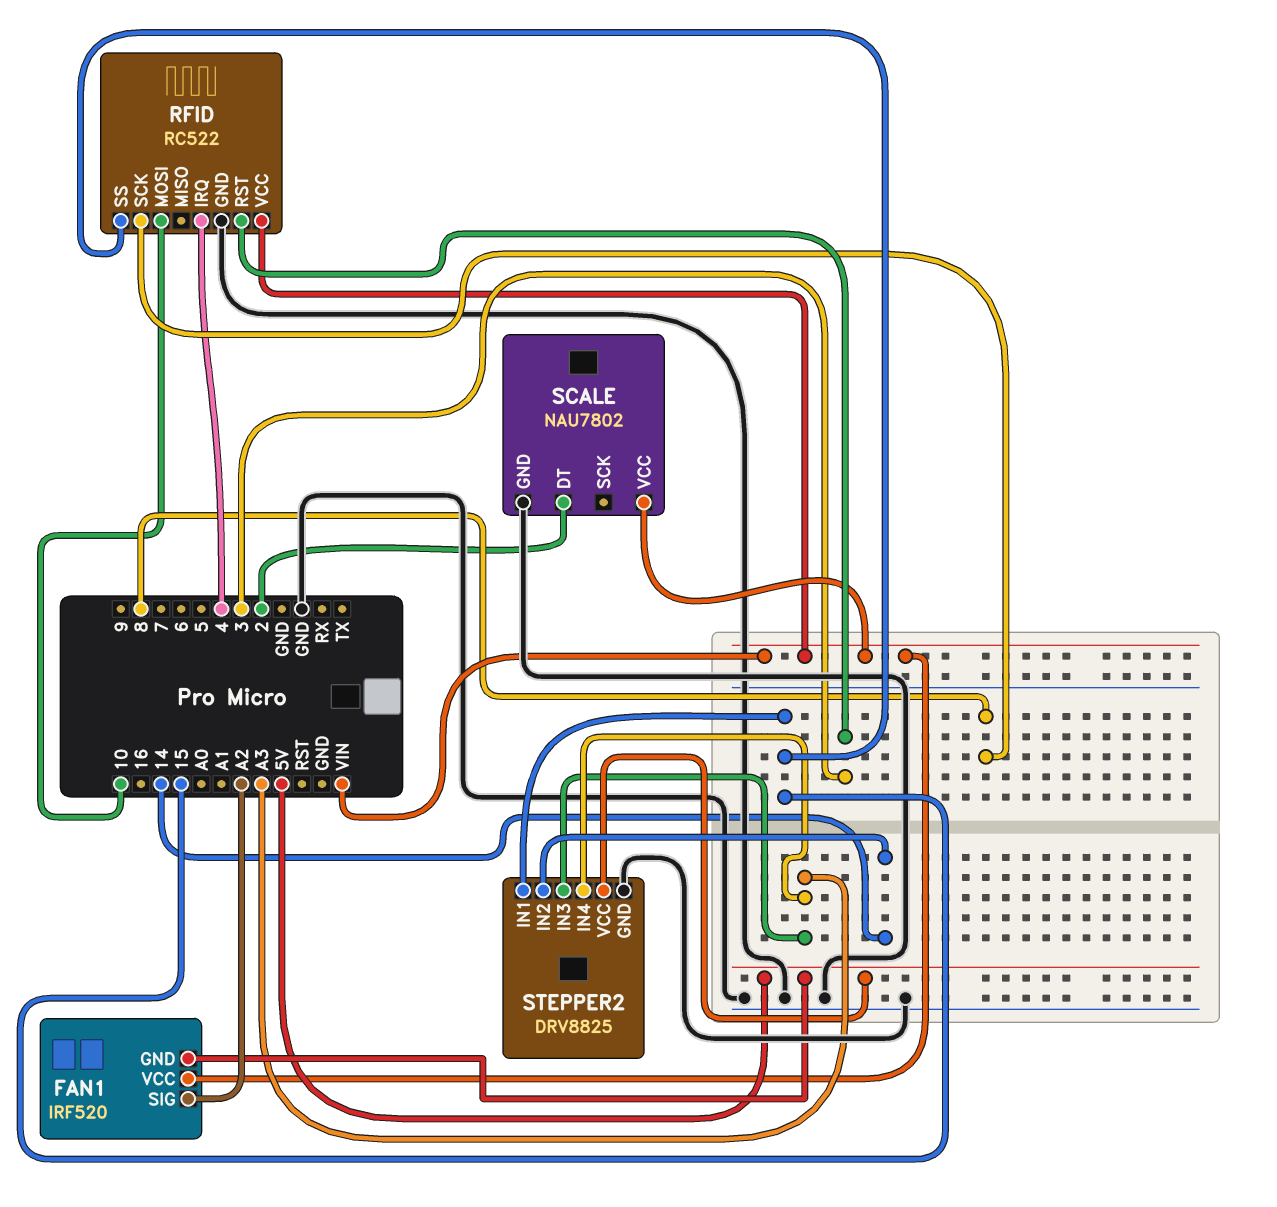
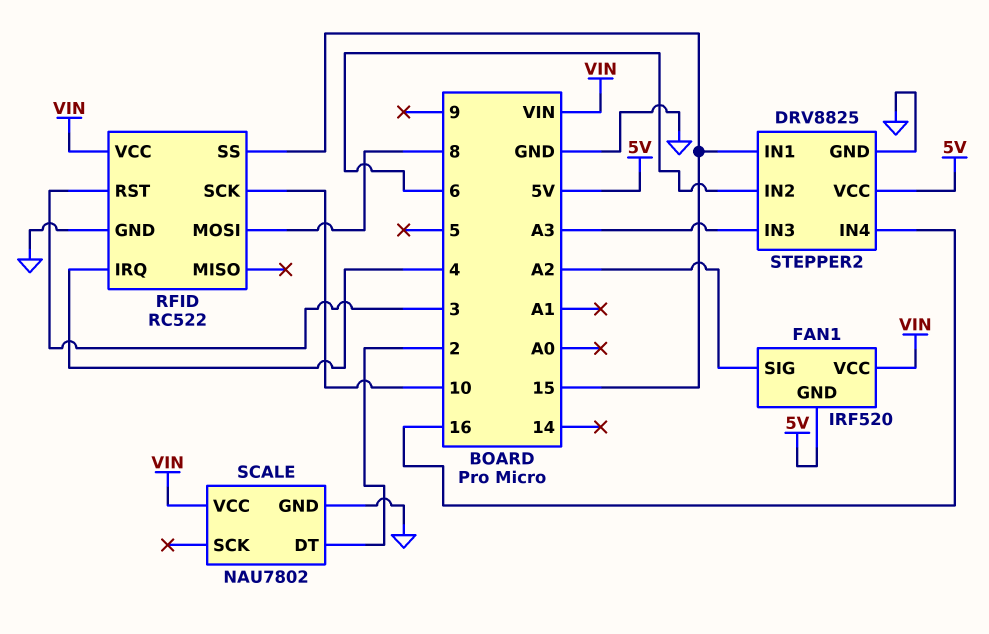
RFID pin MOSI: 10 -> 8
RFID pin SCK: 8 -> 10
STEPPER2 pin IN2: 14 -> 6
STEPPER2 pin IN4: A3 -> 16

